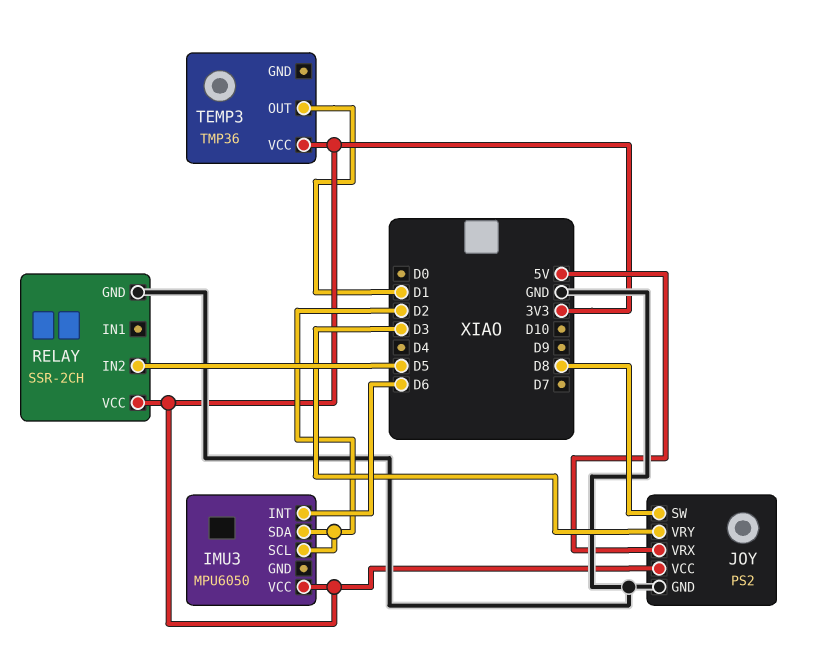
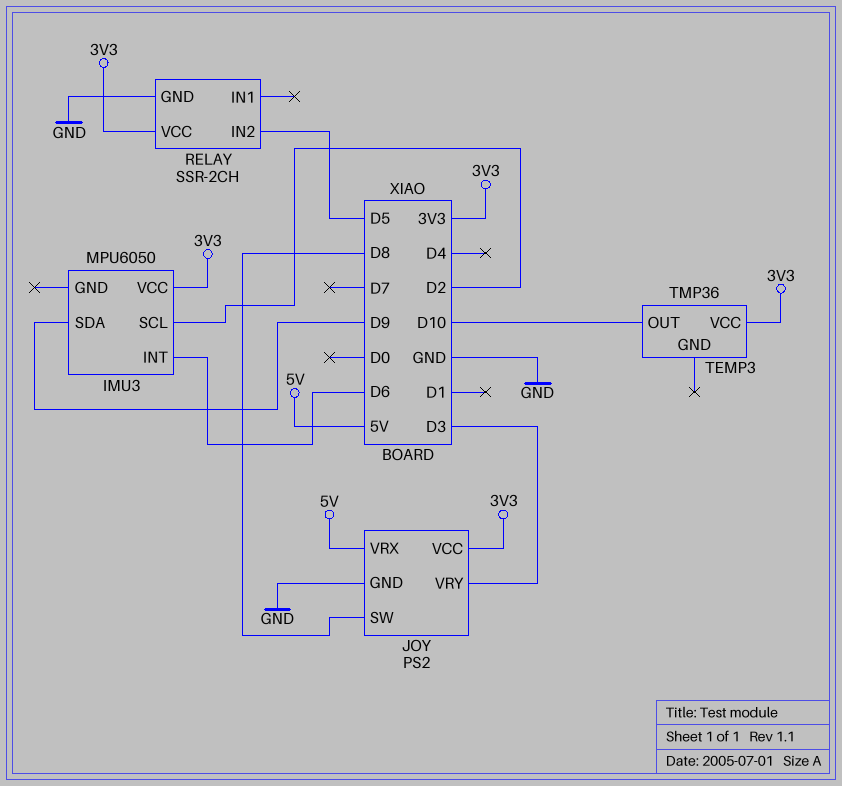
IMU3 pin SDA: D2 -> D9
TEMP3 pin OUT: D1 -> D10

